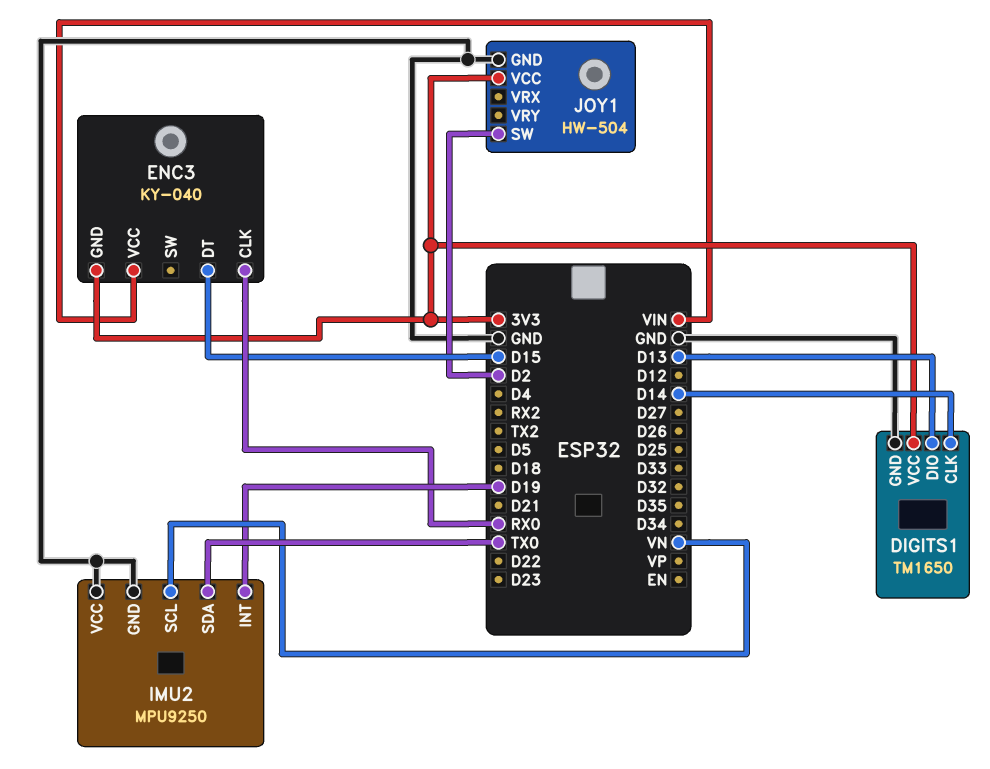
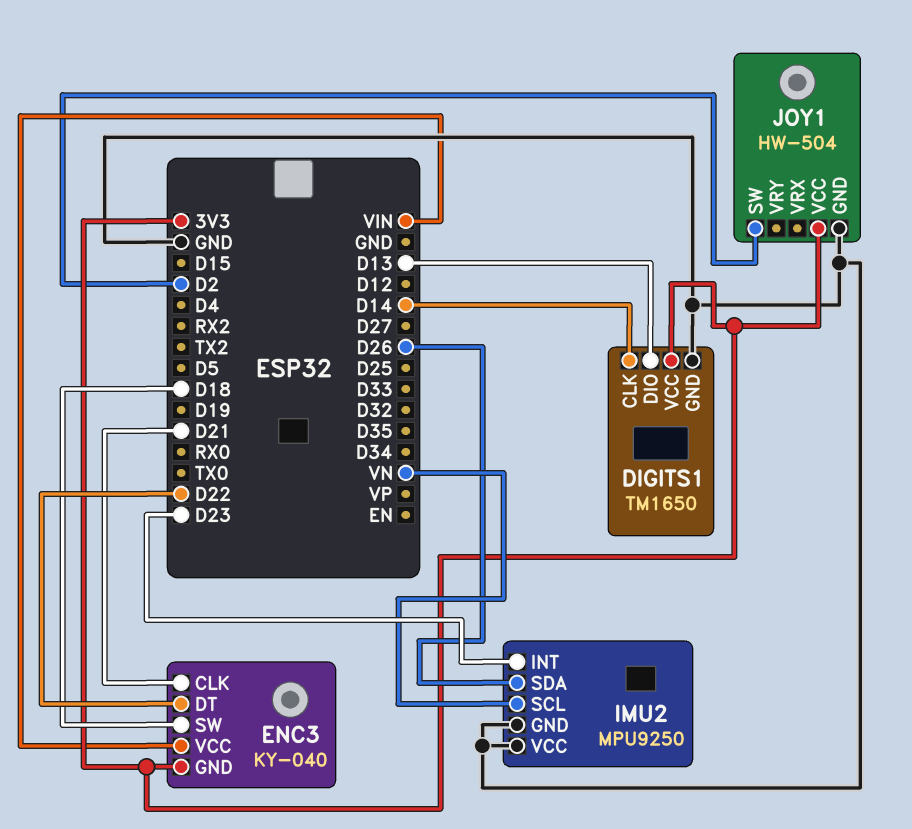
ENC3 pin CLK: RX0 -> D21
ENC3 pin DT: D15 -> D22
ENC3 pin SW: none -> D18
IMU2 pin INT: D19 -> D23
IMU2 pin SDA: TX0 -> D26

